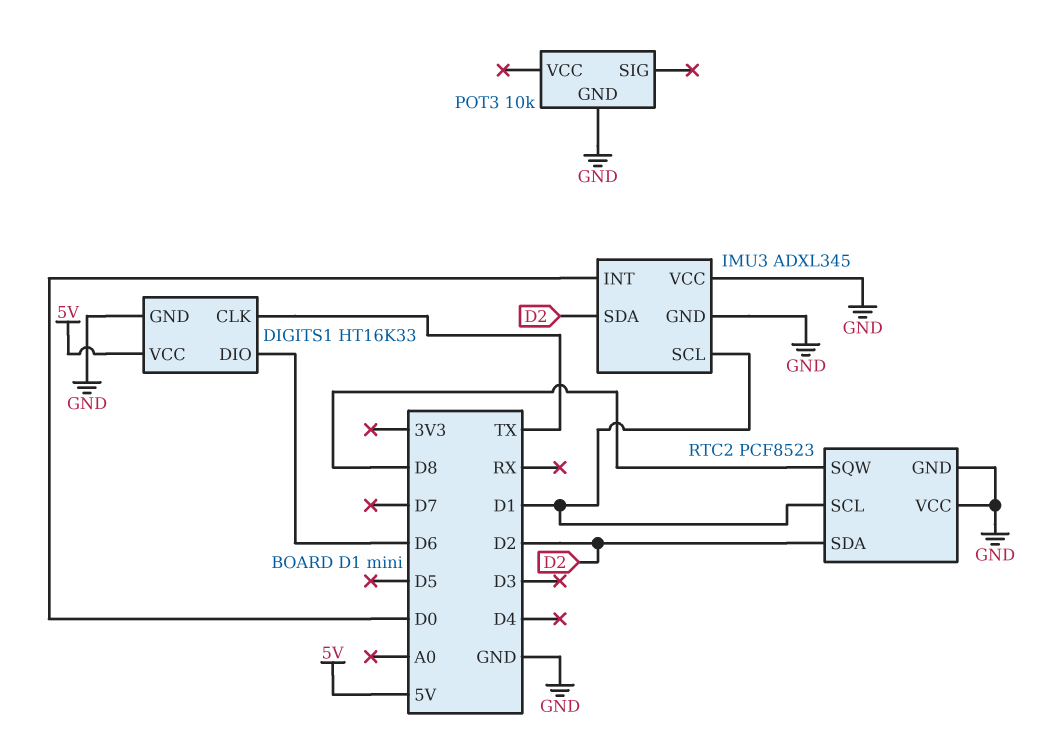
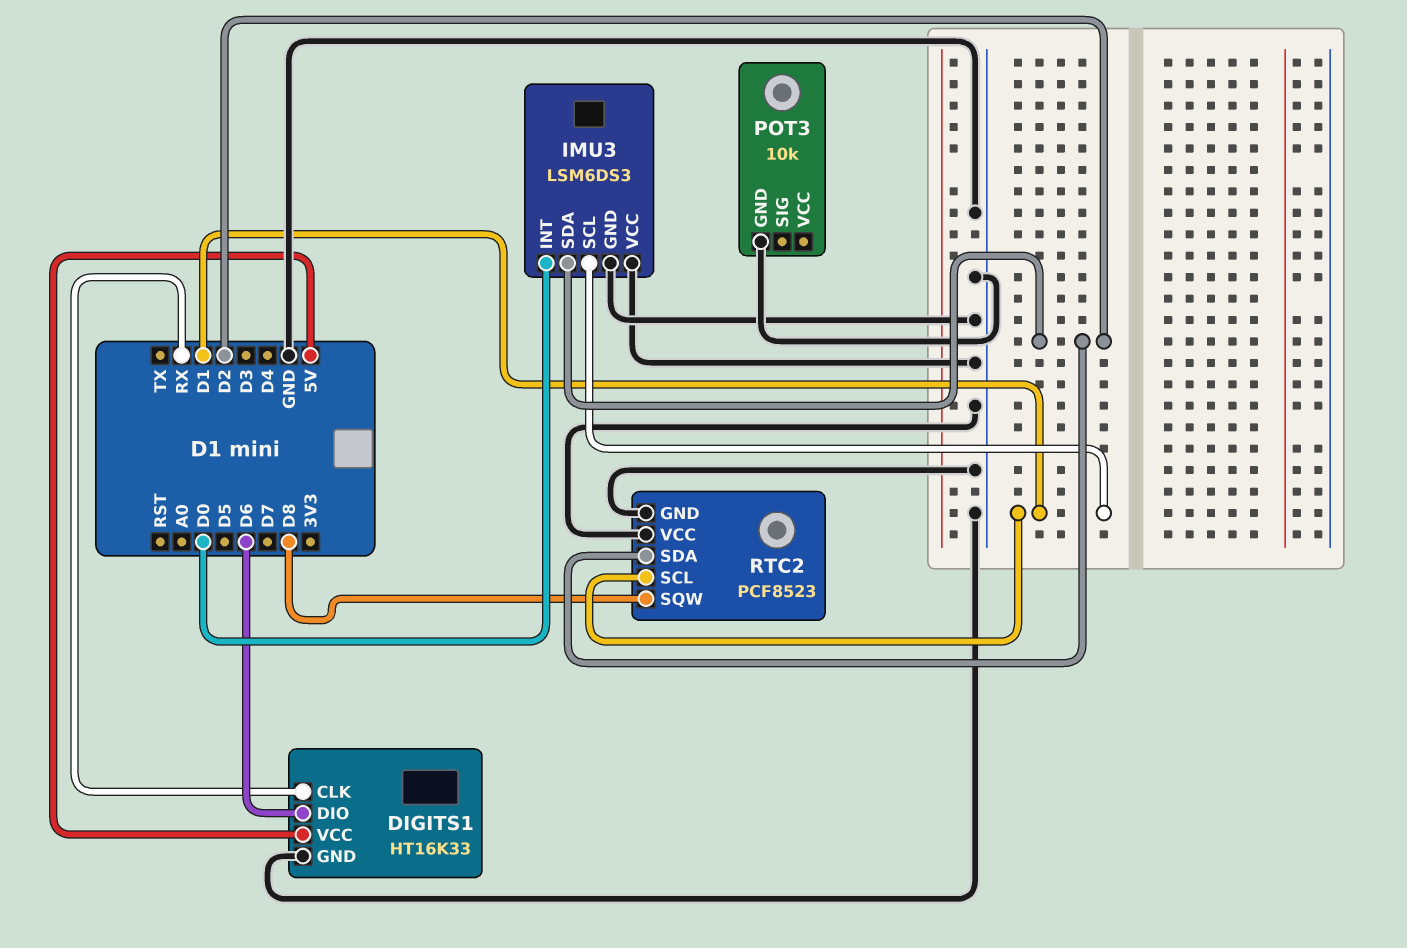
DIGITS1 pin CLK: TX -> RX
IMU3: ADXL345 -> LSM6DS3

